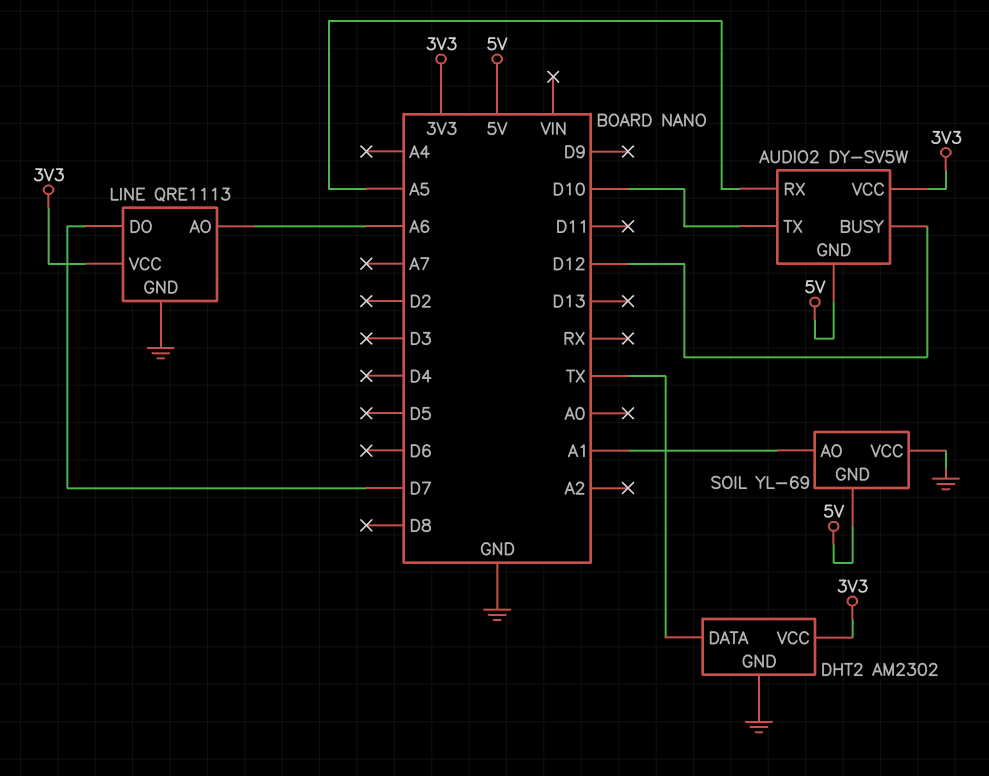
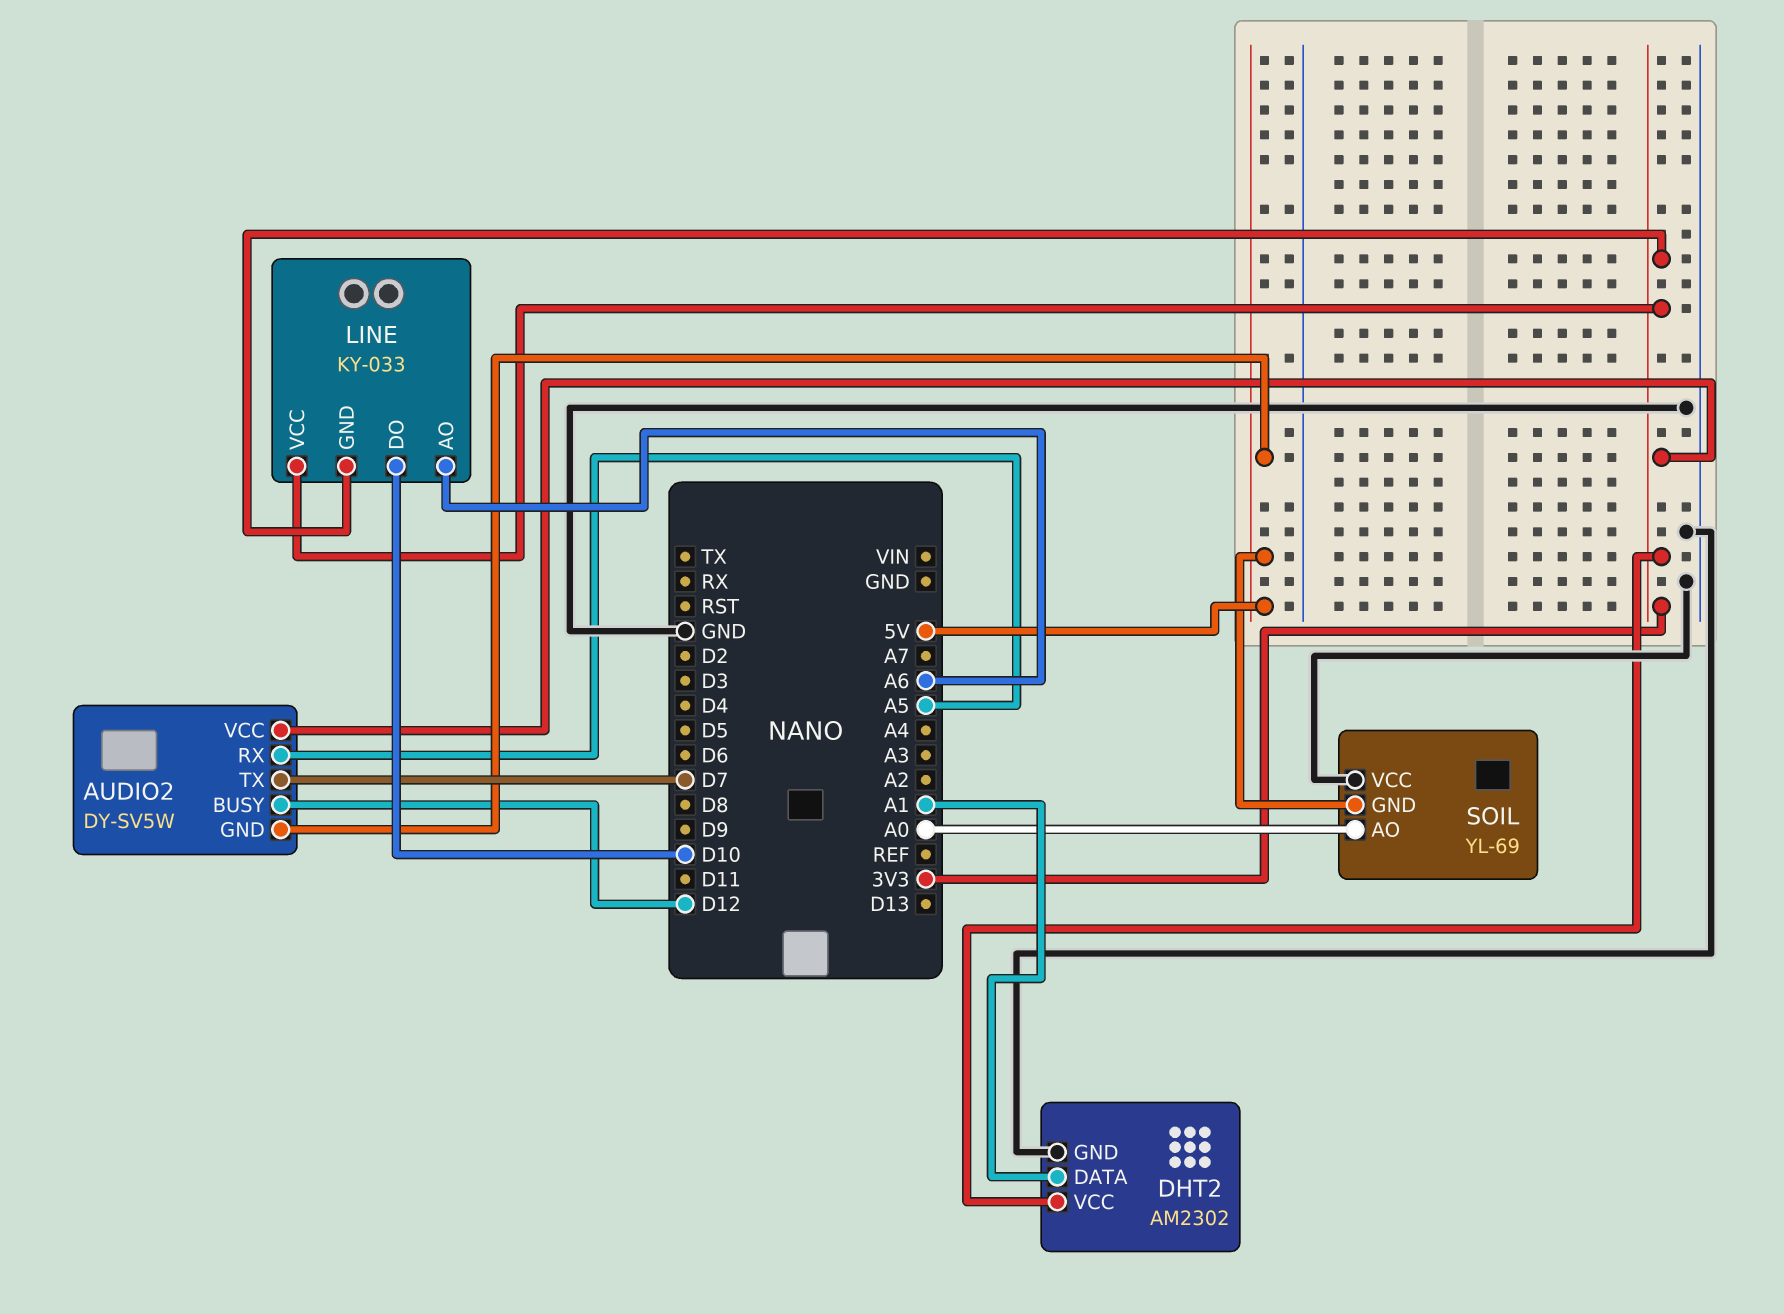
AUDIO2 pin TX: D10 -> D7
DHT2 pin DATA: TX -> A1
LINE: QRE1113 -> KY-033
LINE pin DO: D7 -> D10
LINE pin GND: GND -> 3V3
SOIL pin AO: A1 -> A0

